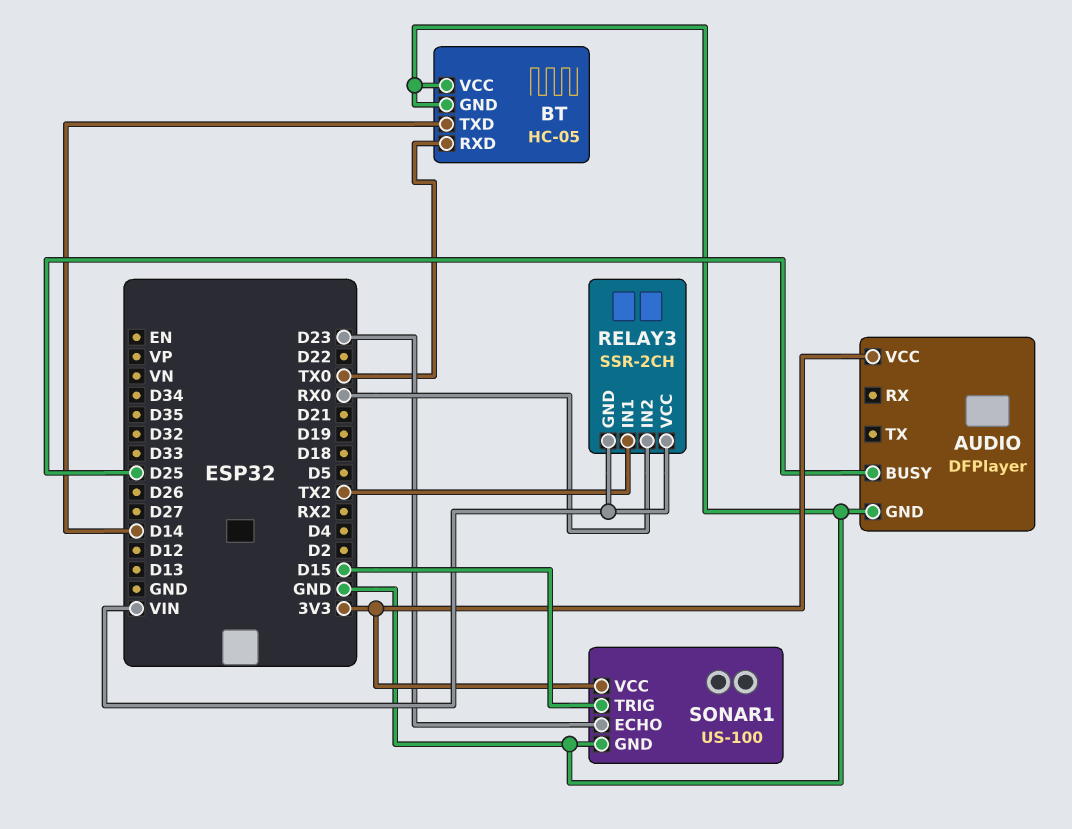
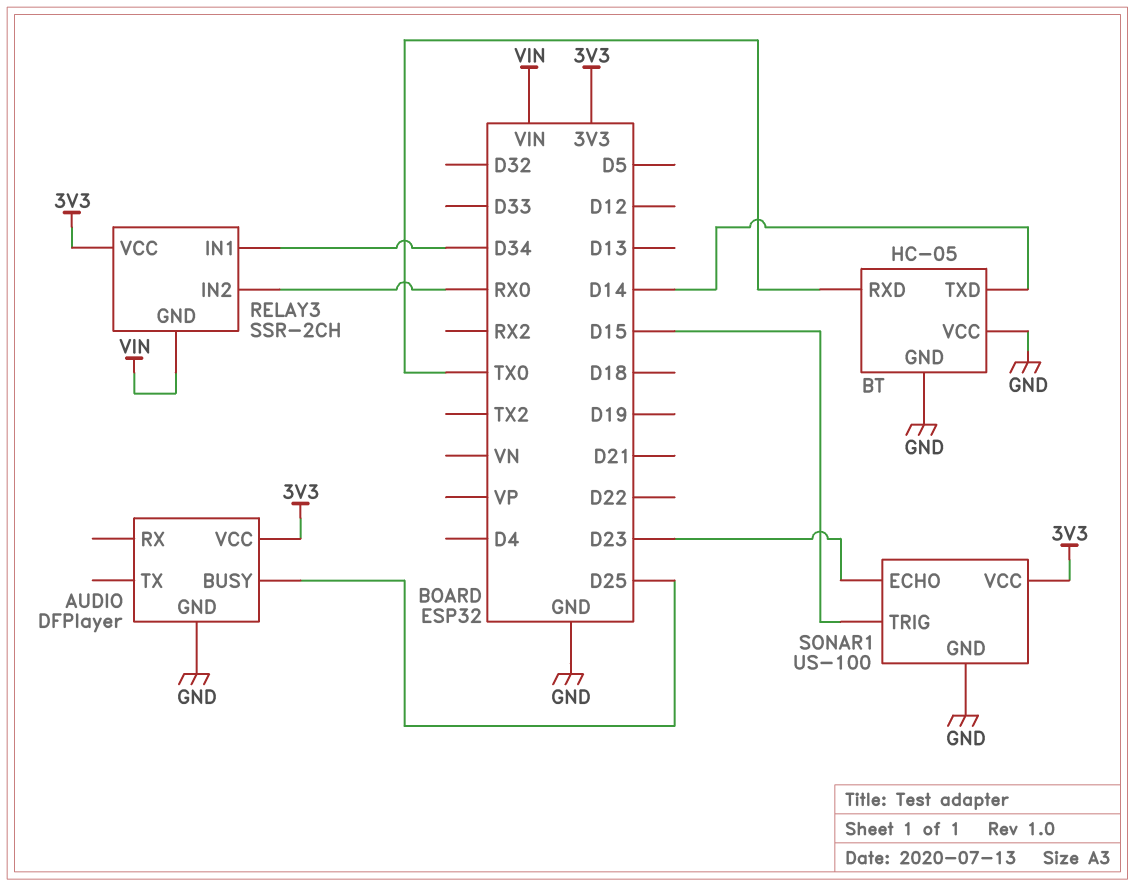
RELAY3 pin IN1: TX2 -> D34
RELAY3 pin VCC: VIN -> 3V3

